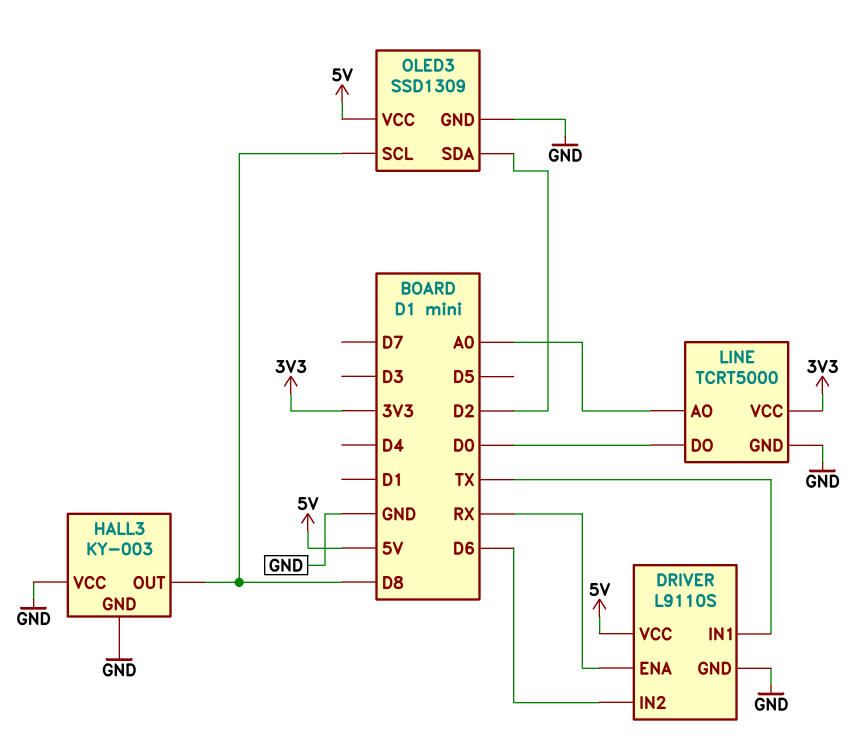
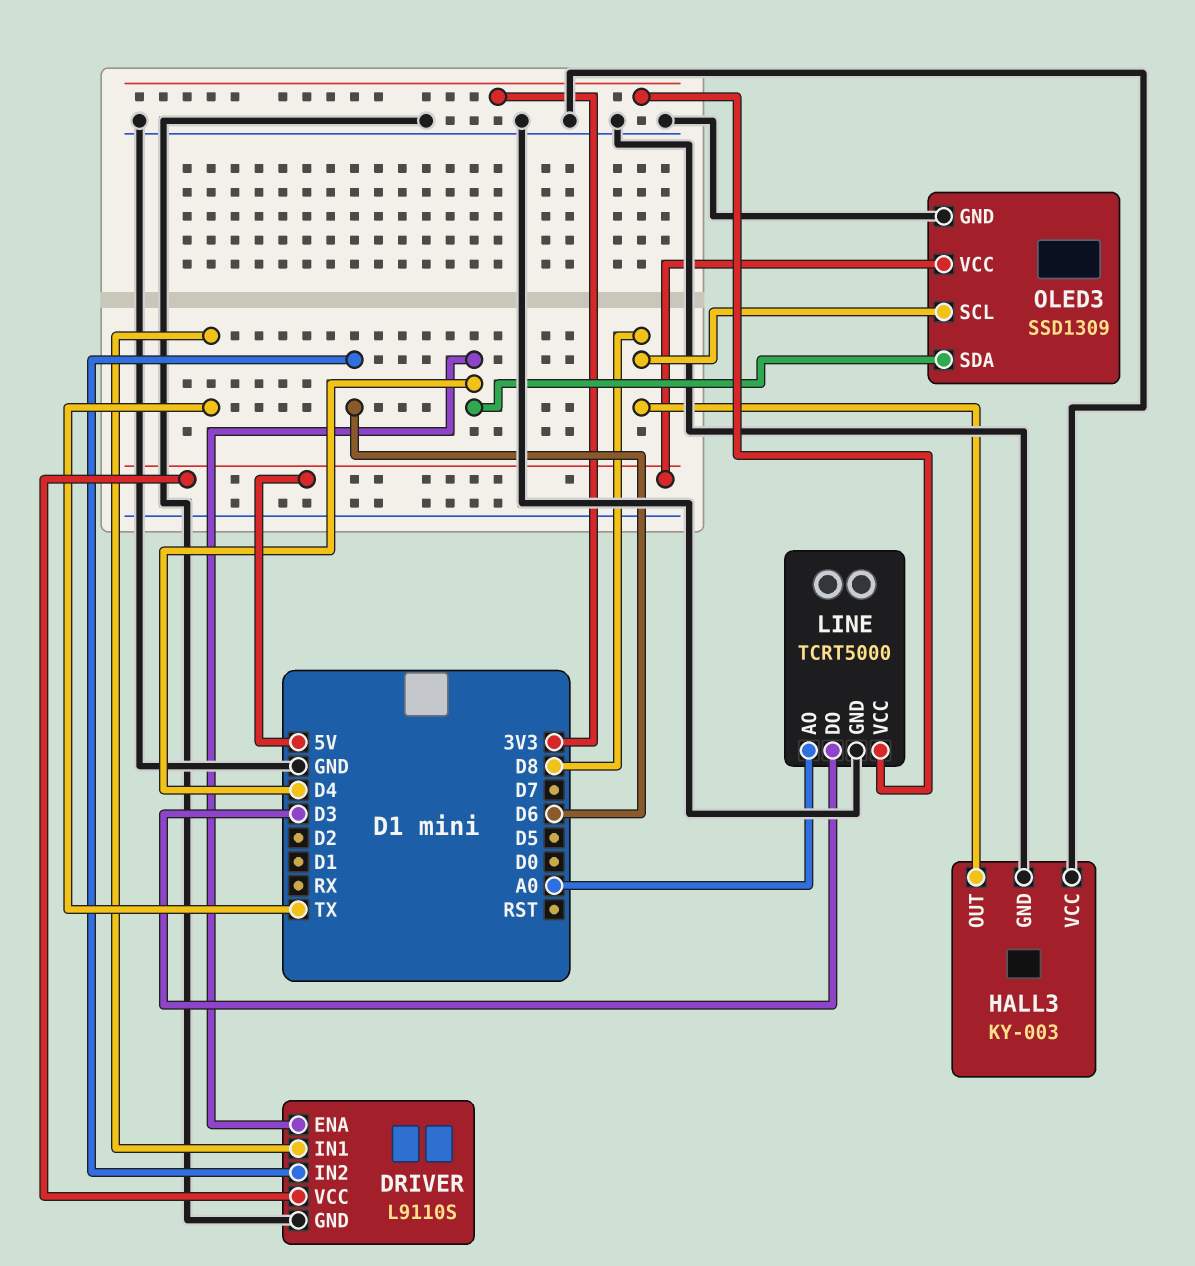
DRIVER pin ENA: RX -> D4
LINE pin DO: D0 -> D3
OLED3 pin SDA: D2 -> D4

